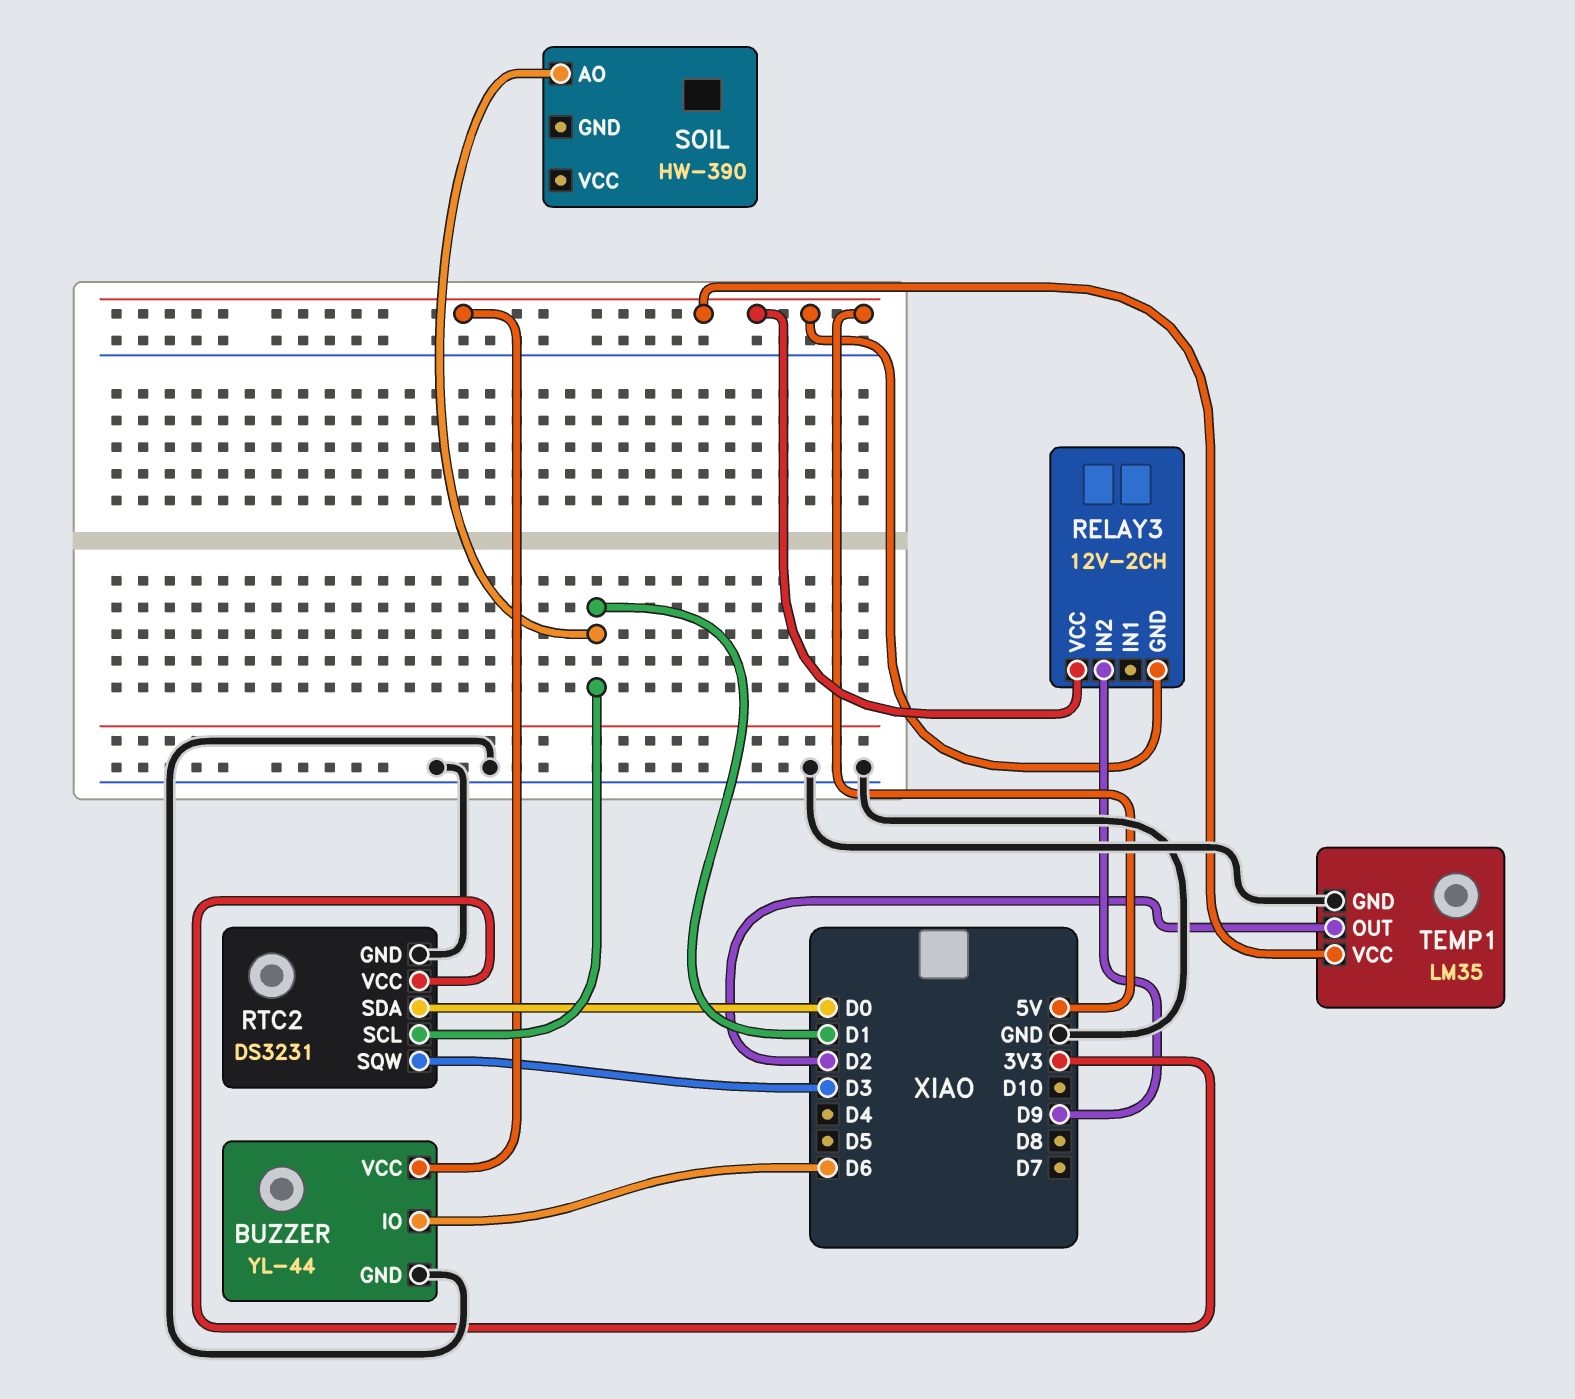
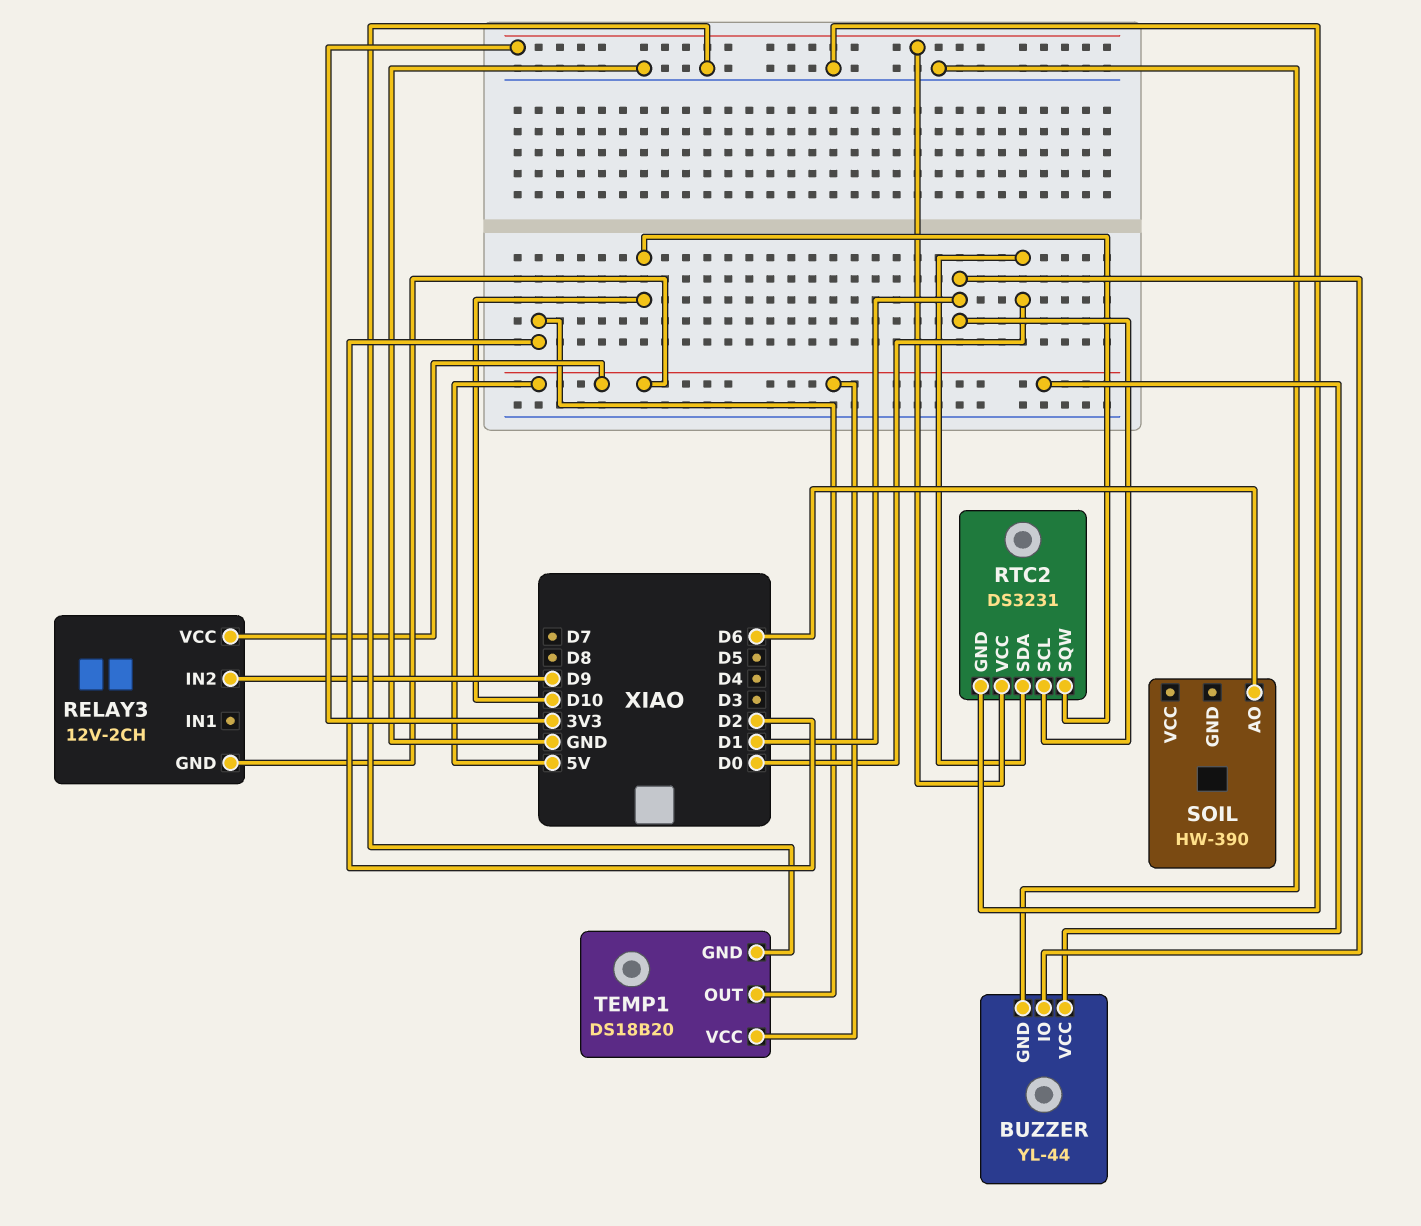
BUZZER pin IO: D6 -> D1
RTC2 pin SQW: D3 -> D10
SOIL pin AO: D1 -> D6
TEMP1: LM35 -> DS18B20

